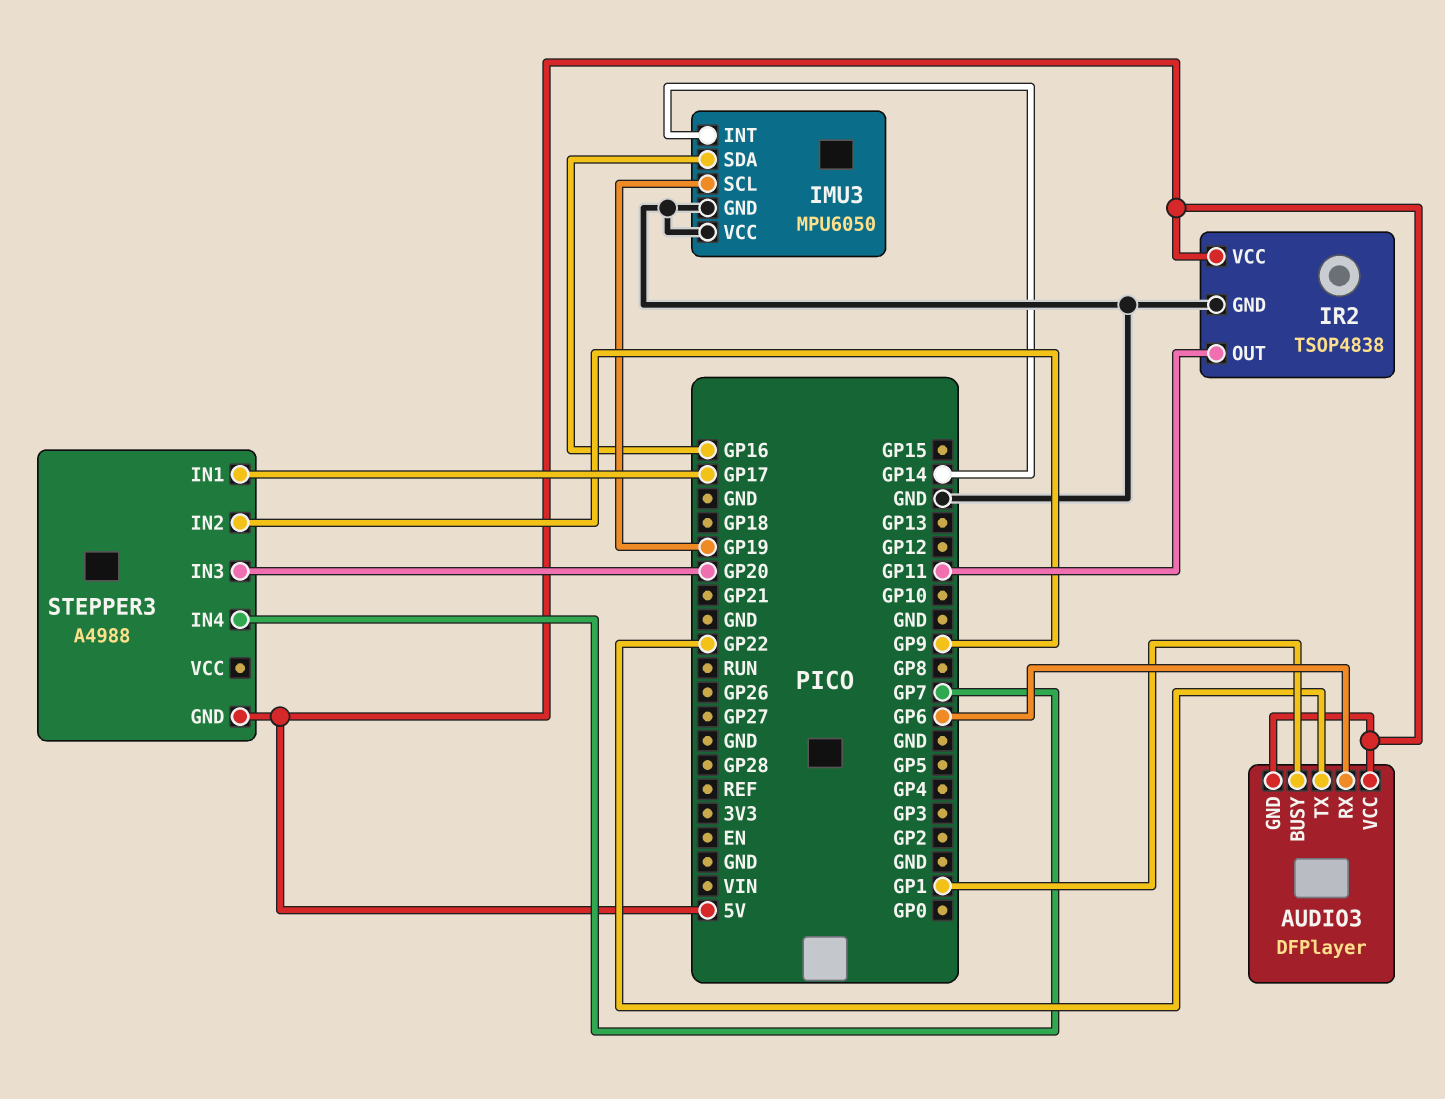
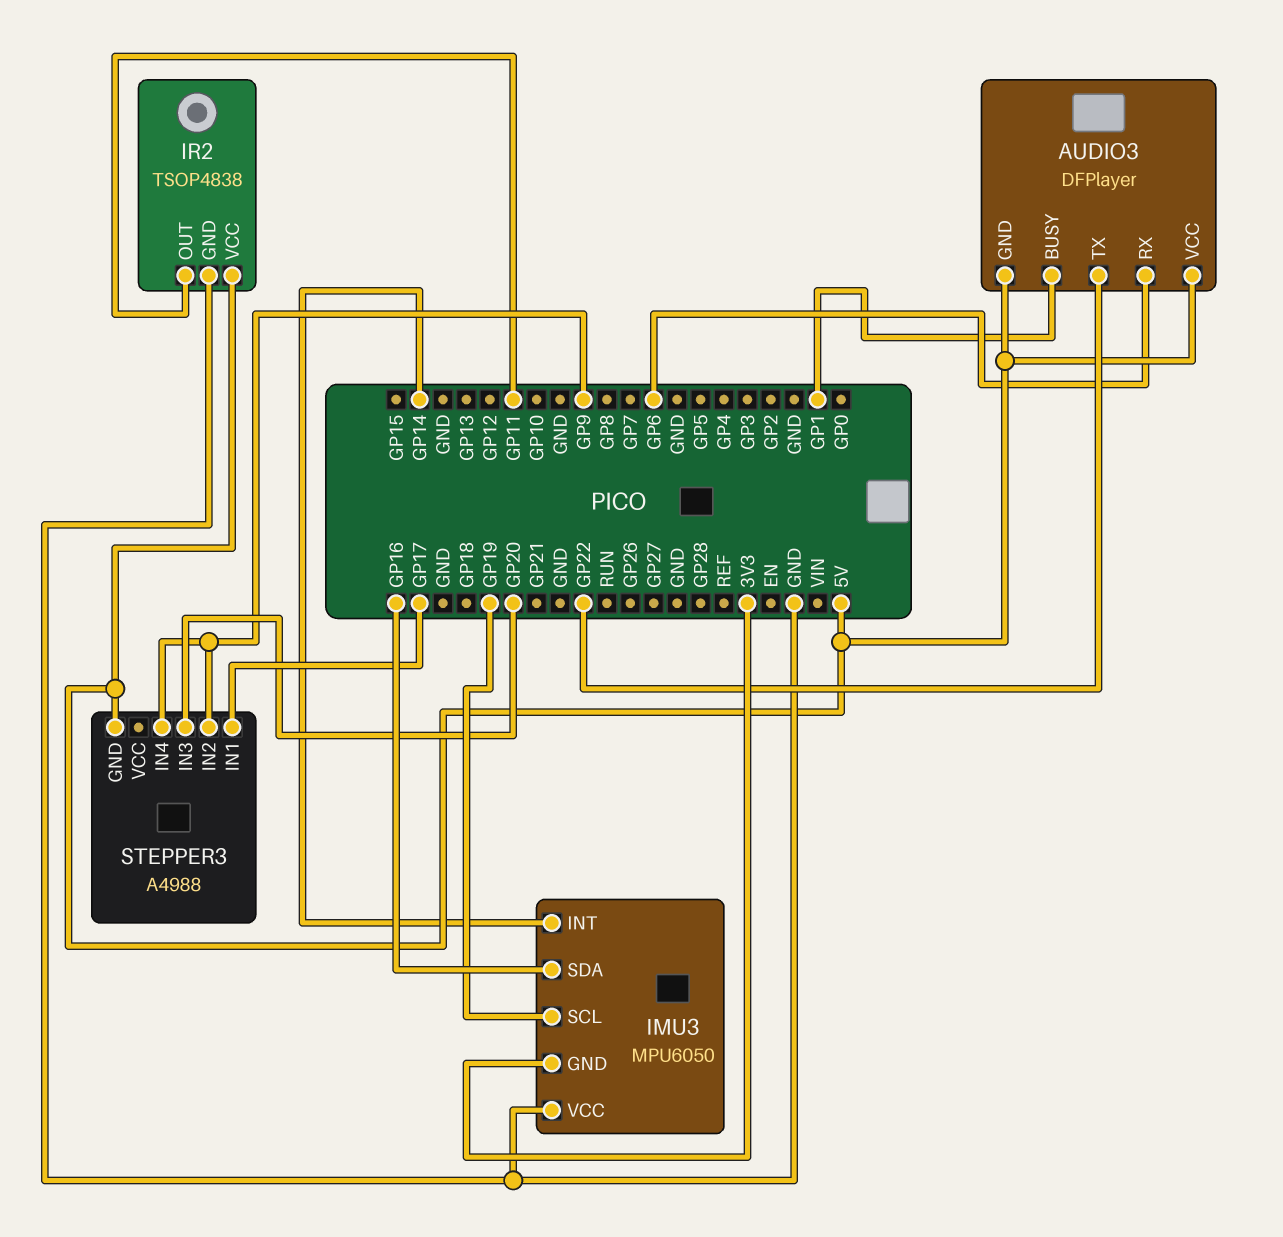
IMU3 pin GND: GND -> 3V3
STEPPER3 pin IN4: GP7 -> GP9

